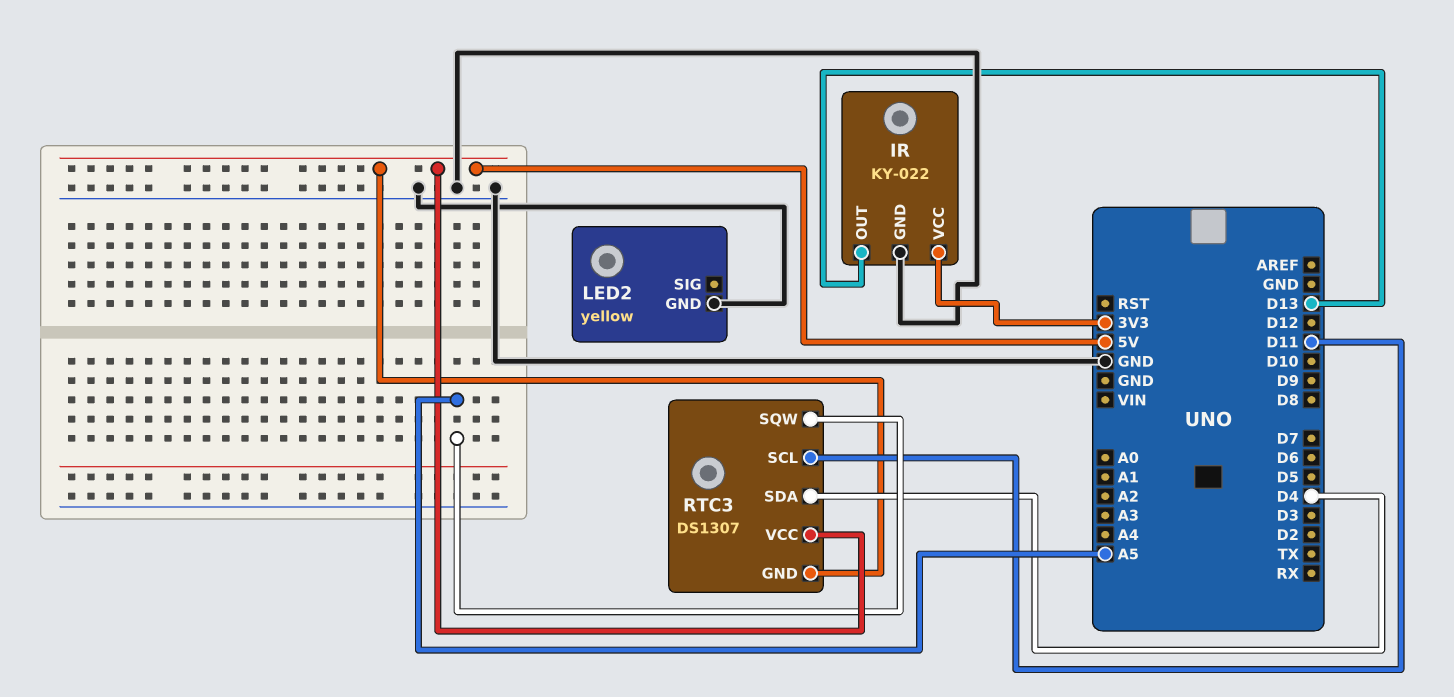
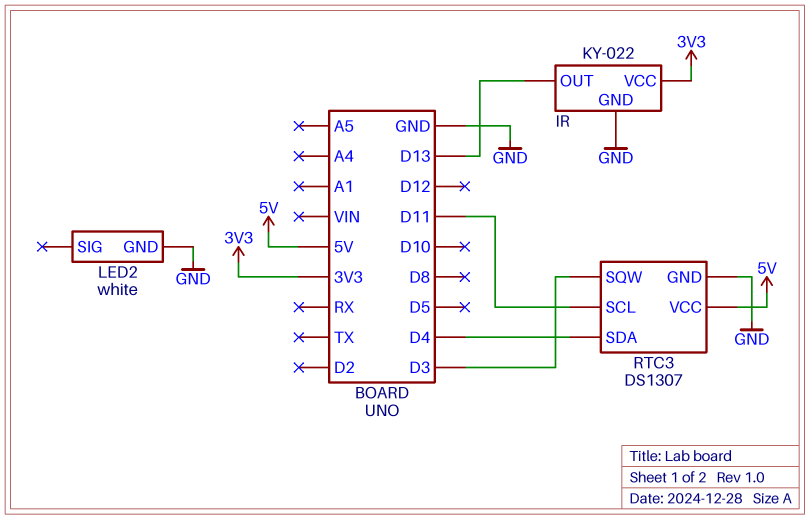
LED2: yellow -> white
RTC3 pin GND: 5V -> GND
RTC3 pin SQW: A5 -> D3

